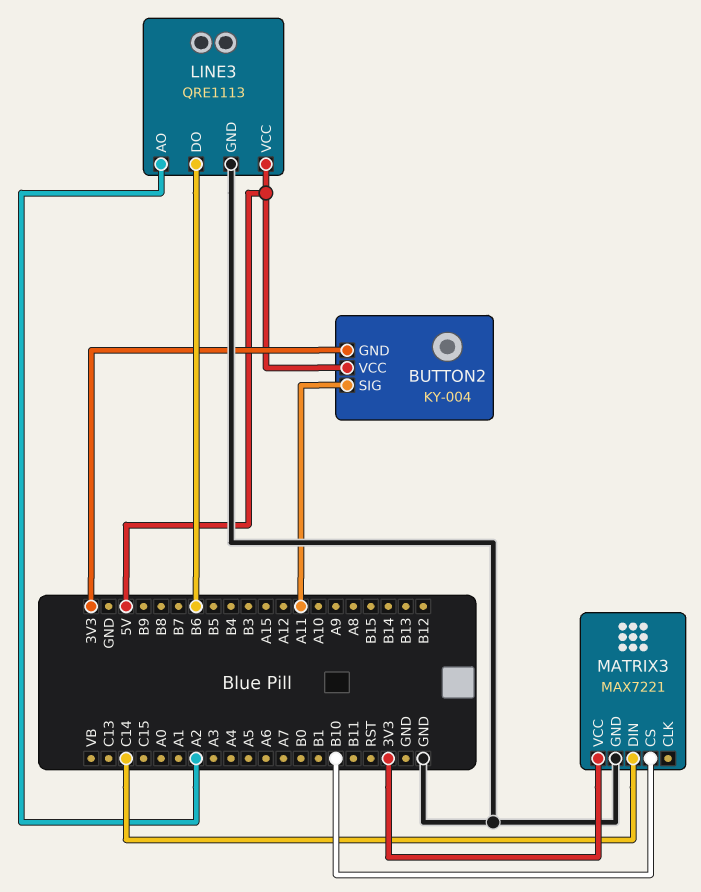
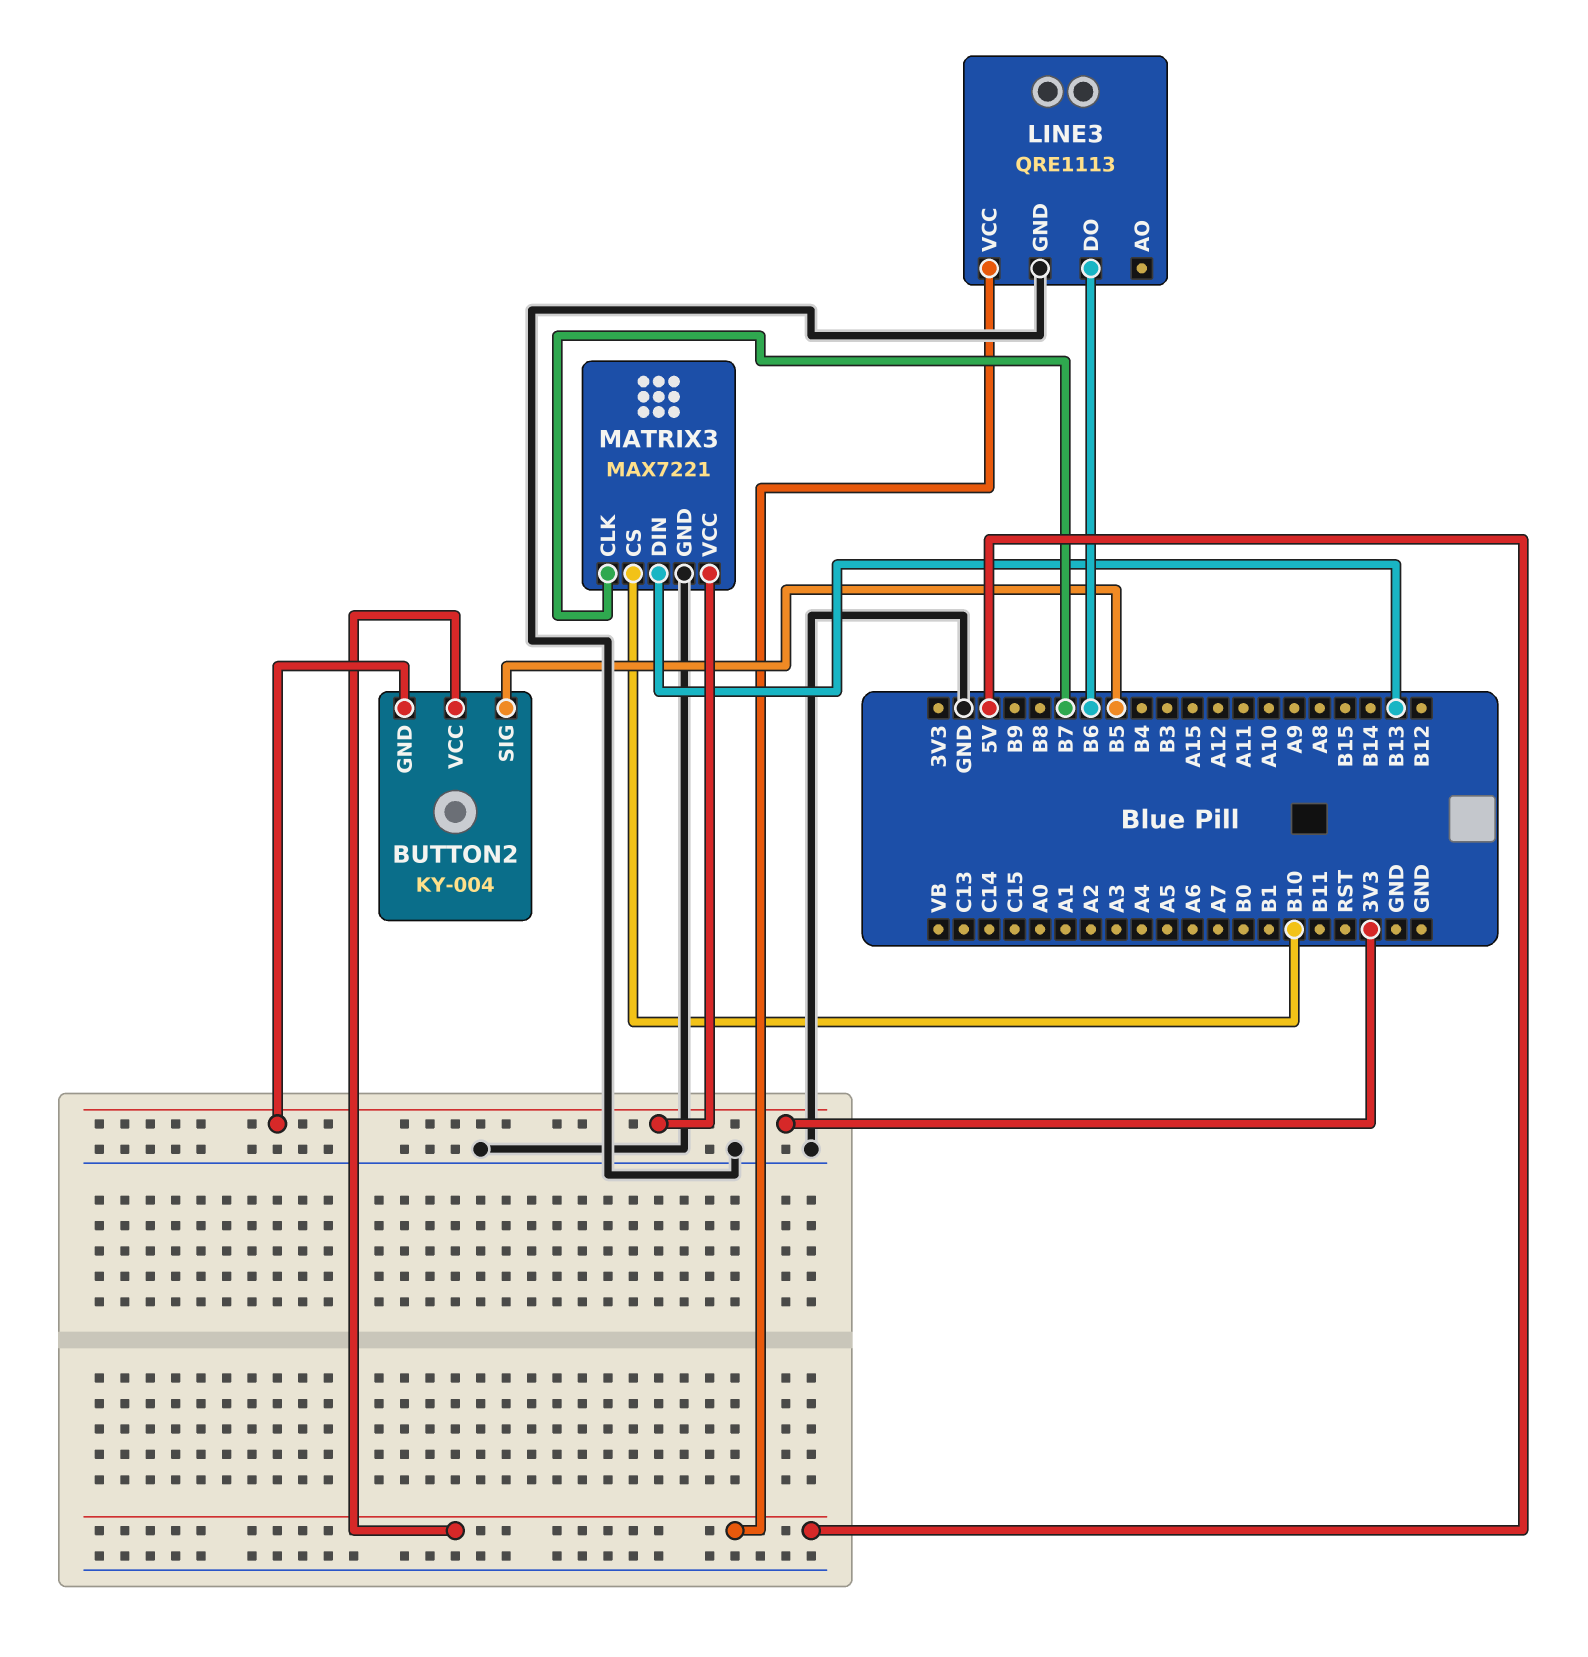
BUTTON2 pin SIG: A11 -> B5
LINE3 pin AO: A2 -> none
MATRIX3 pin CLK: none -> B7
MATRIX3 pin DIN: C14 -> B13

